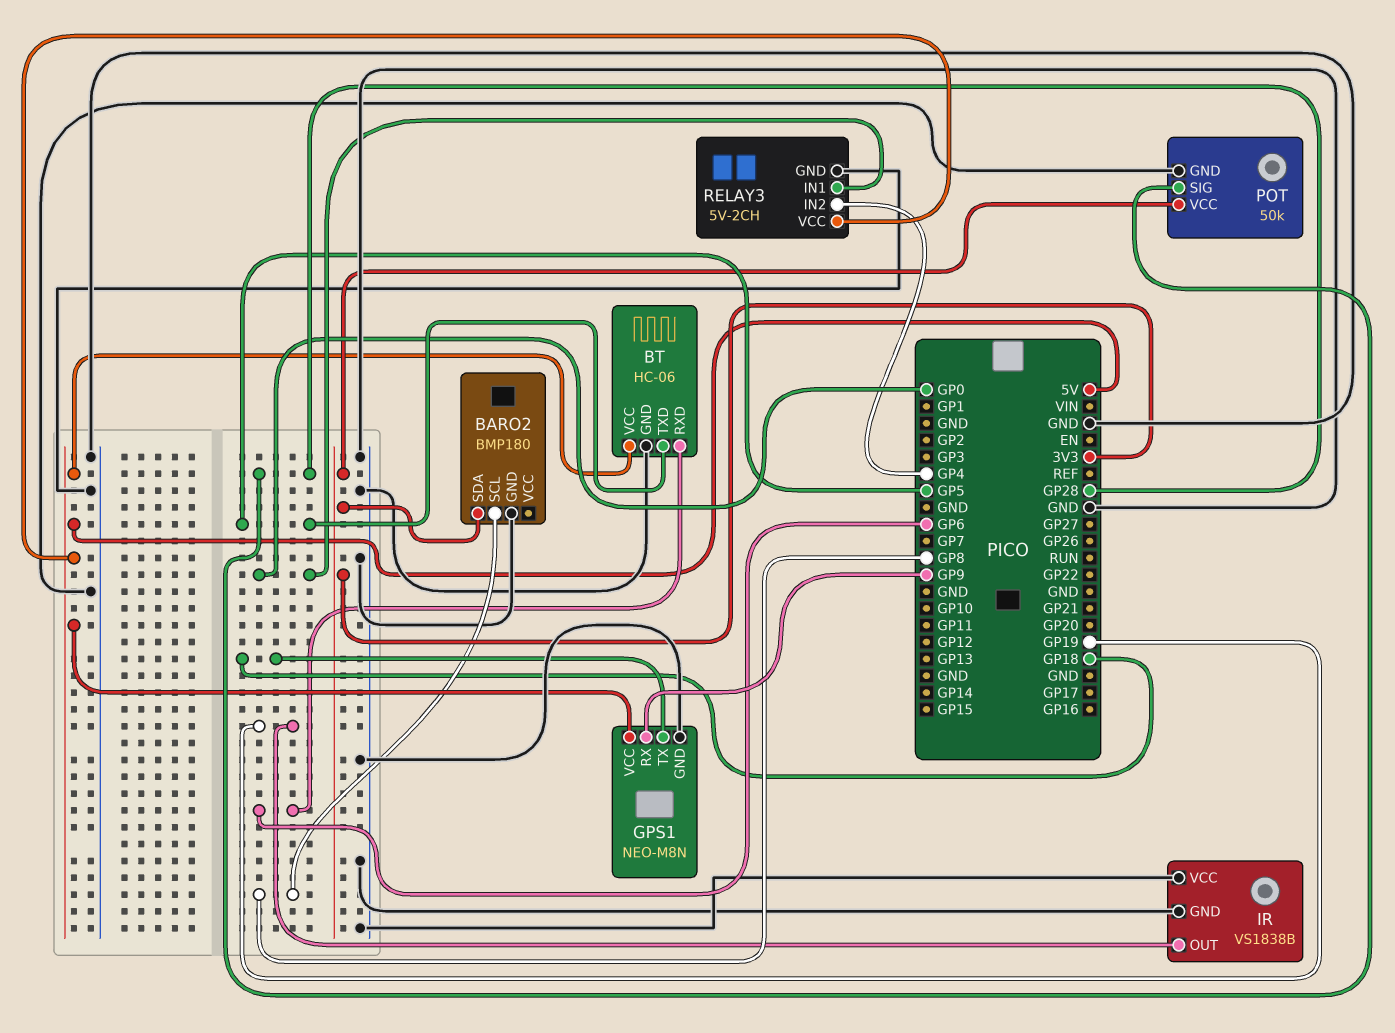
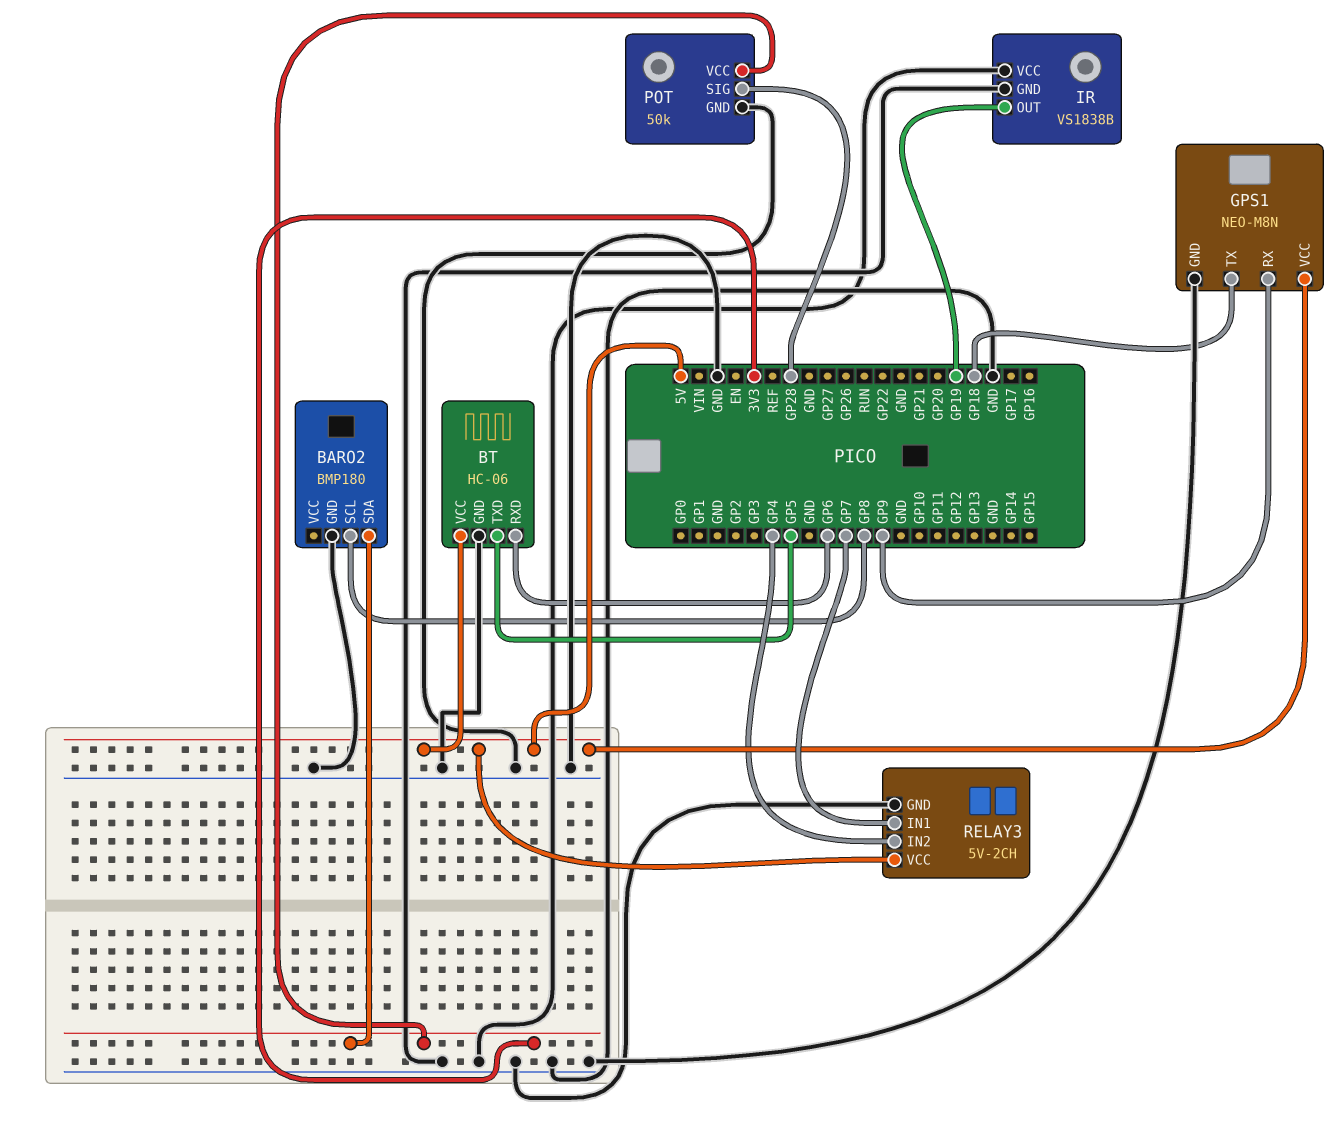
RELAY3 pin IN1: GP0 -> GP7

